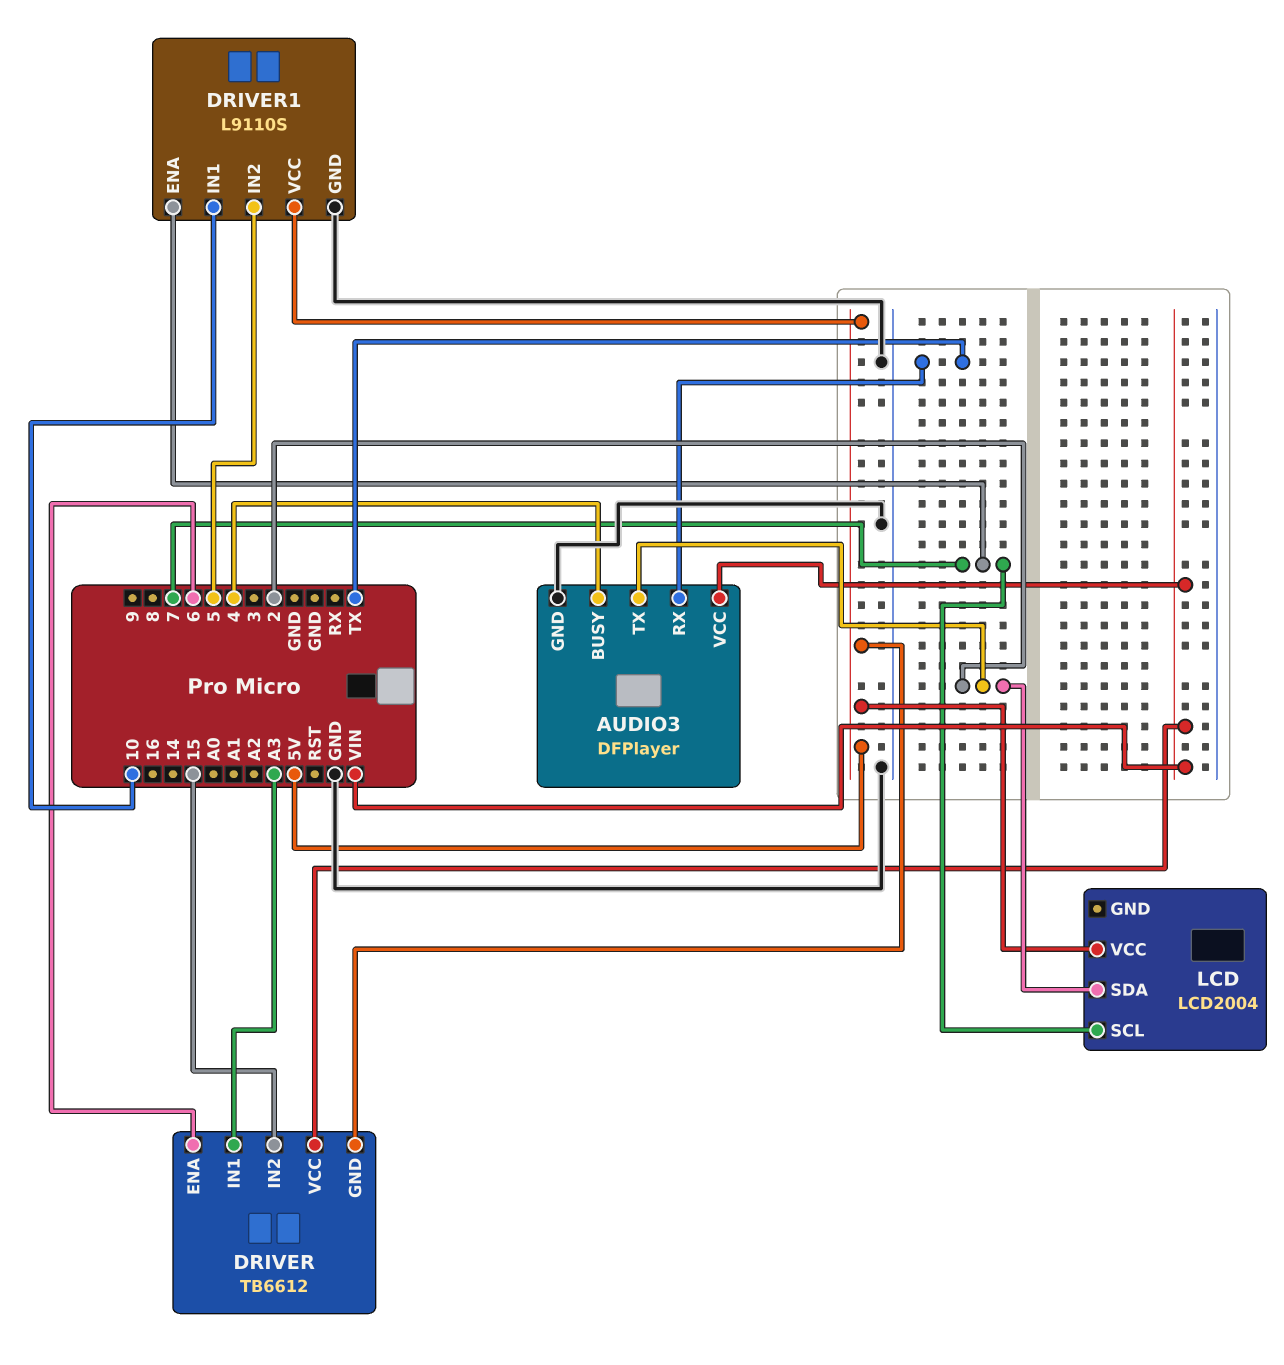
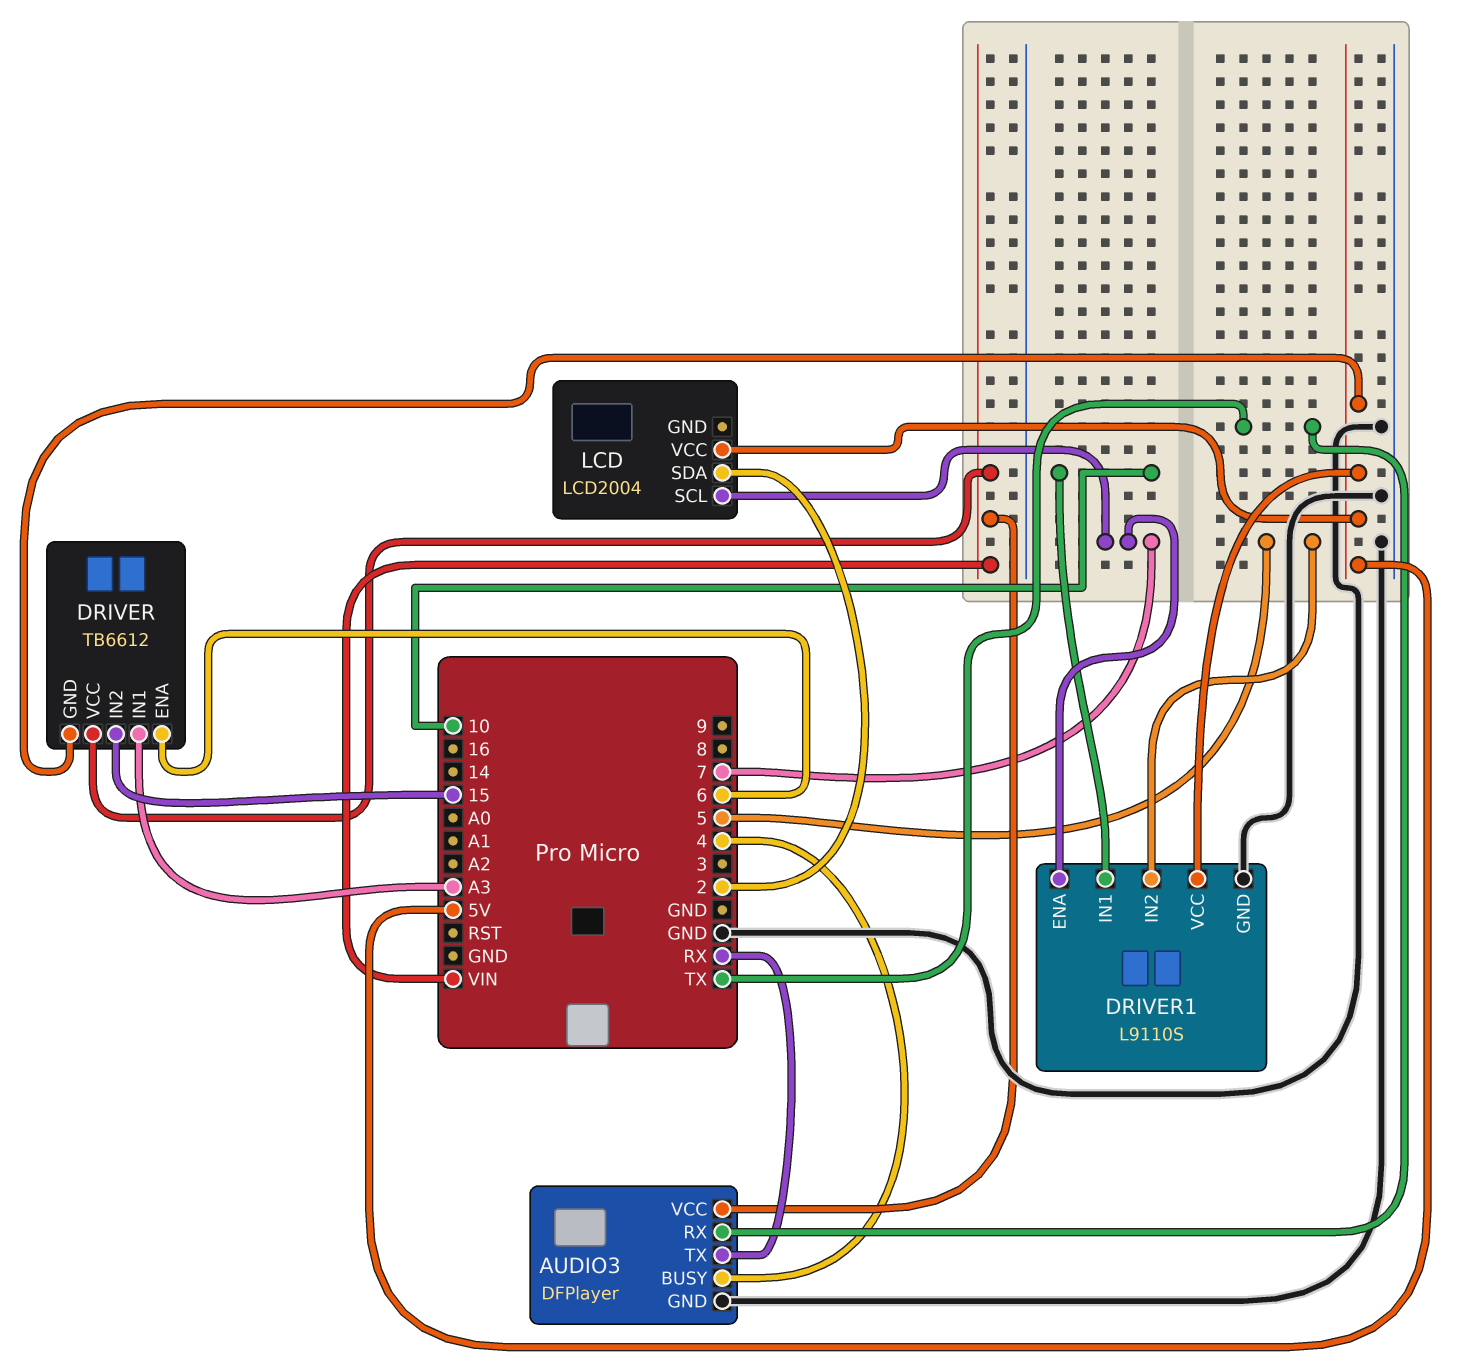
AUDIO3 pin TX: 2 -> RX

